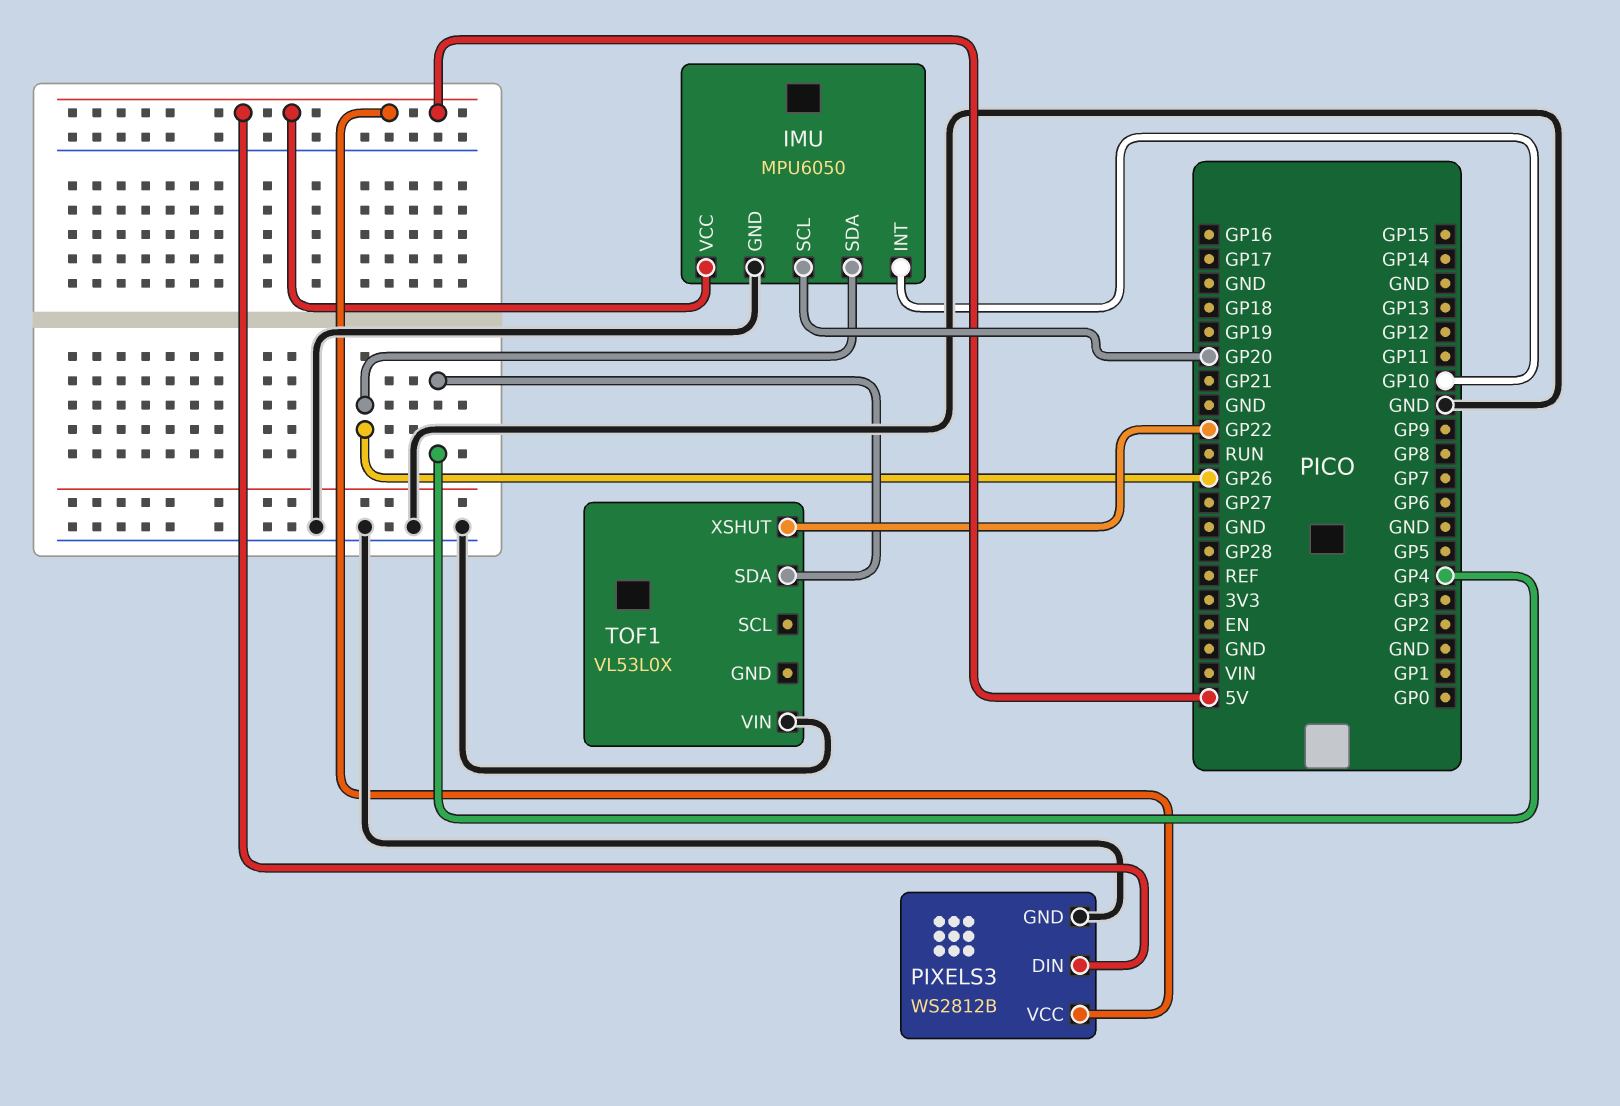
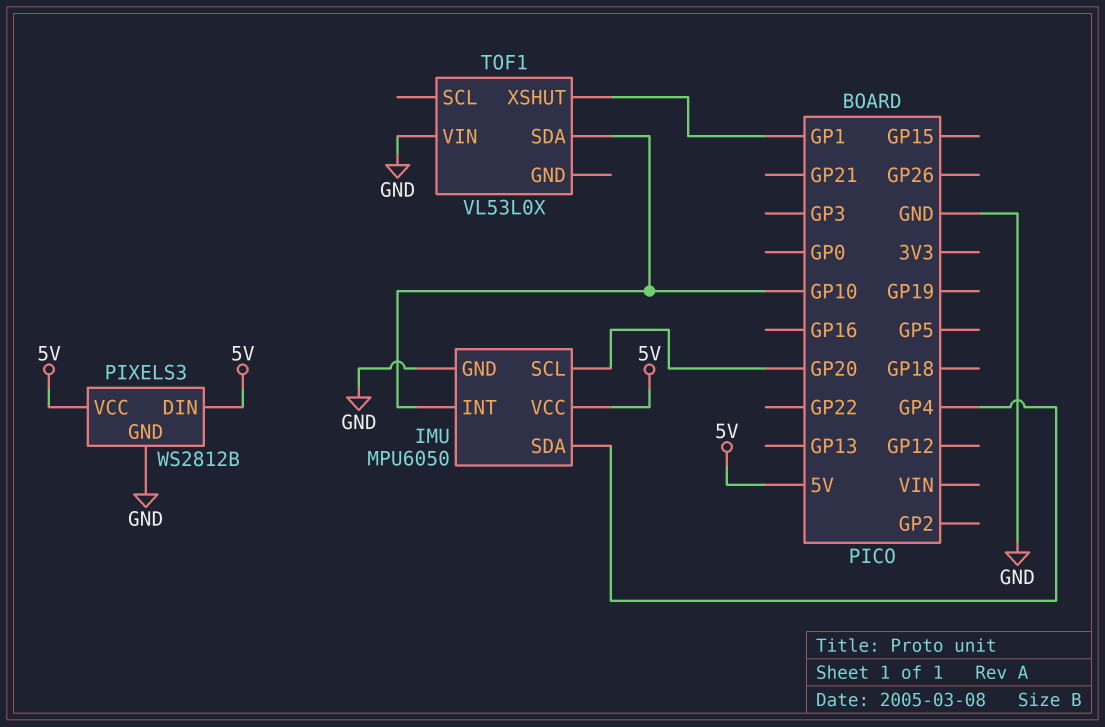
IMU pin SDA: GP26 -> GP4
TOF1 pin SDA: GP4 -> GP10
TOF1 pin XSHUT: GP22 -> GP1

